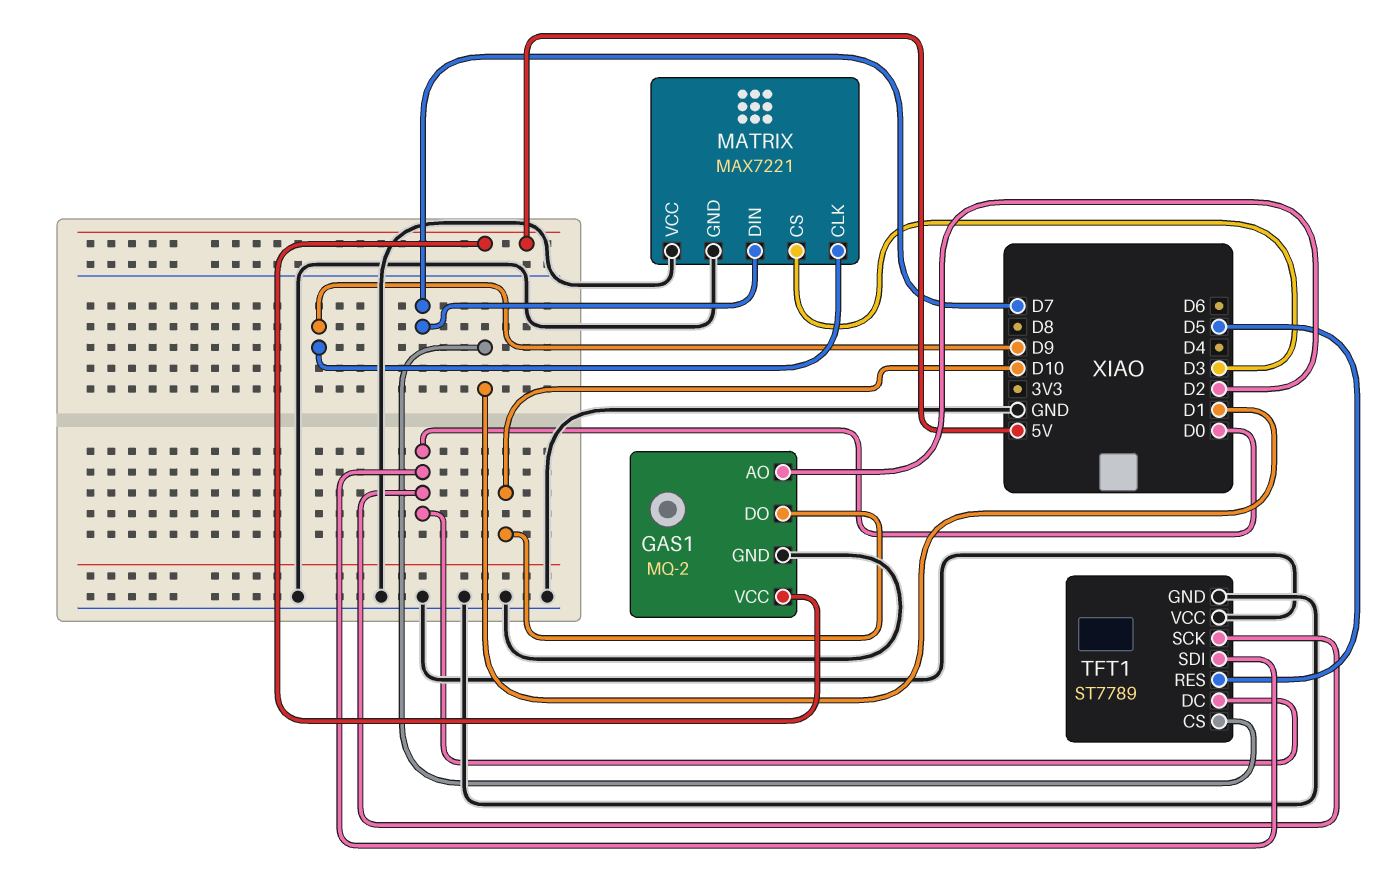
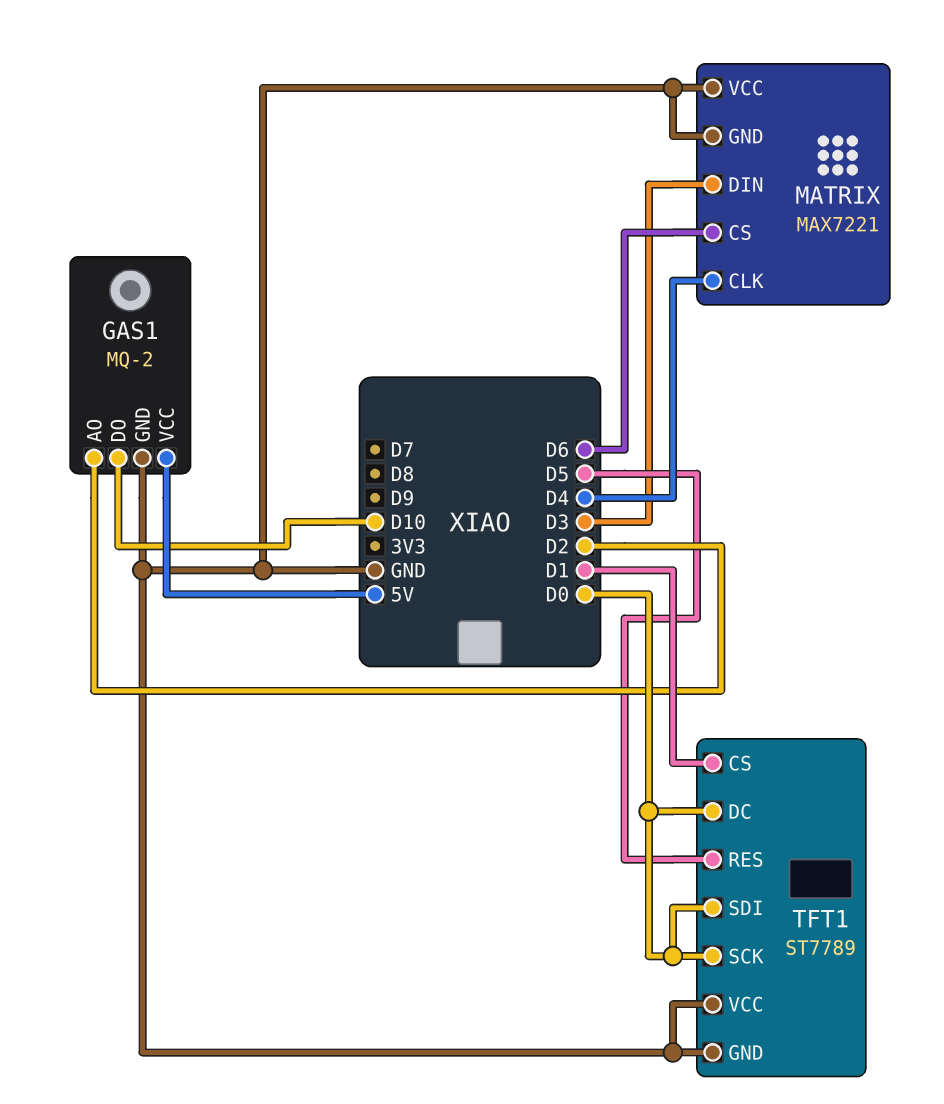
MATRIX pin CLK: D9 -> D4
MATRIX pin CS: D3 -> D6
MATRIX pin DIN: D7 -> D3

